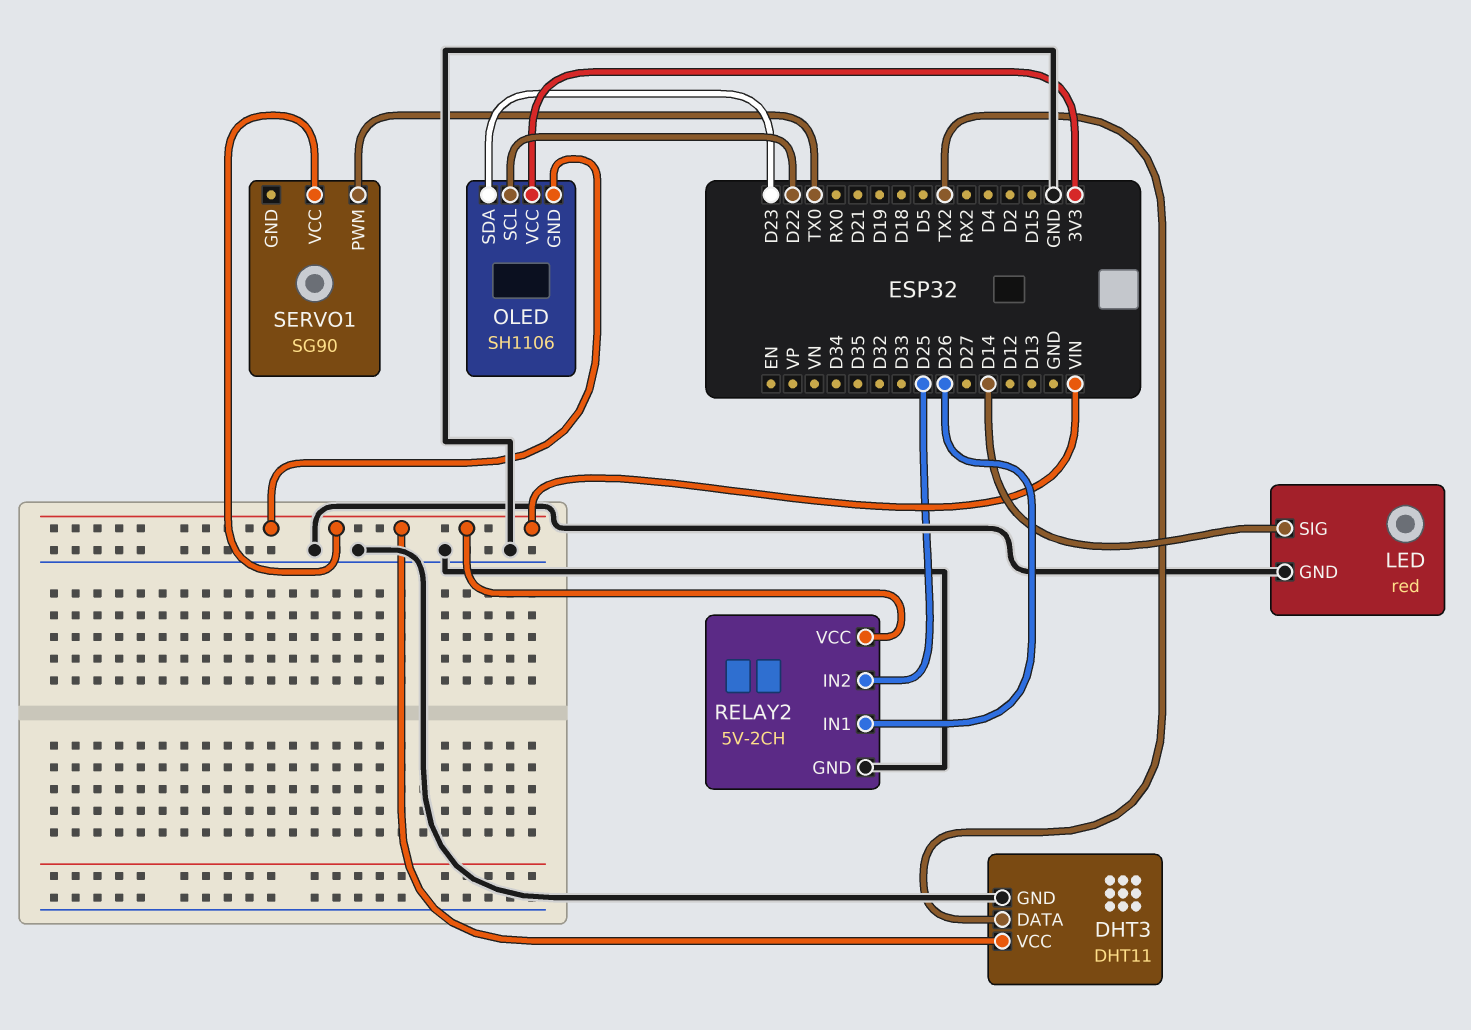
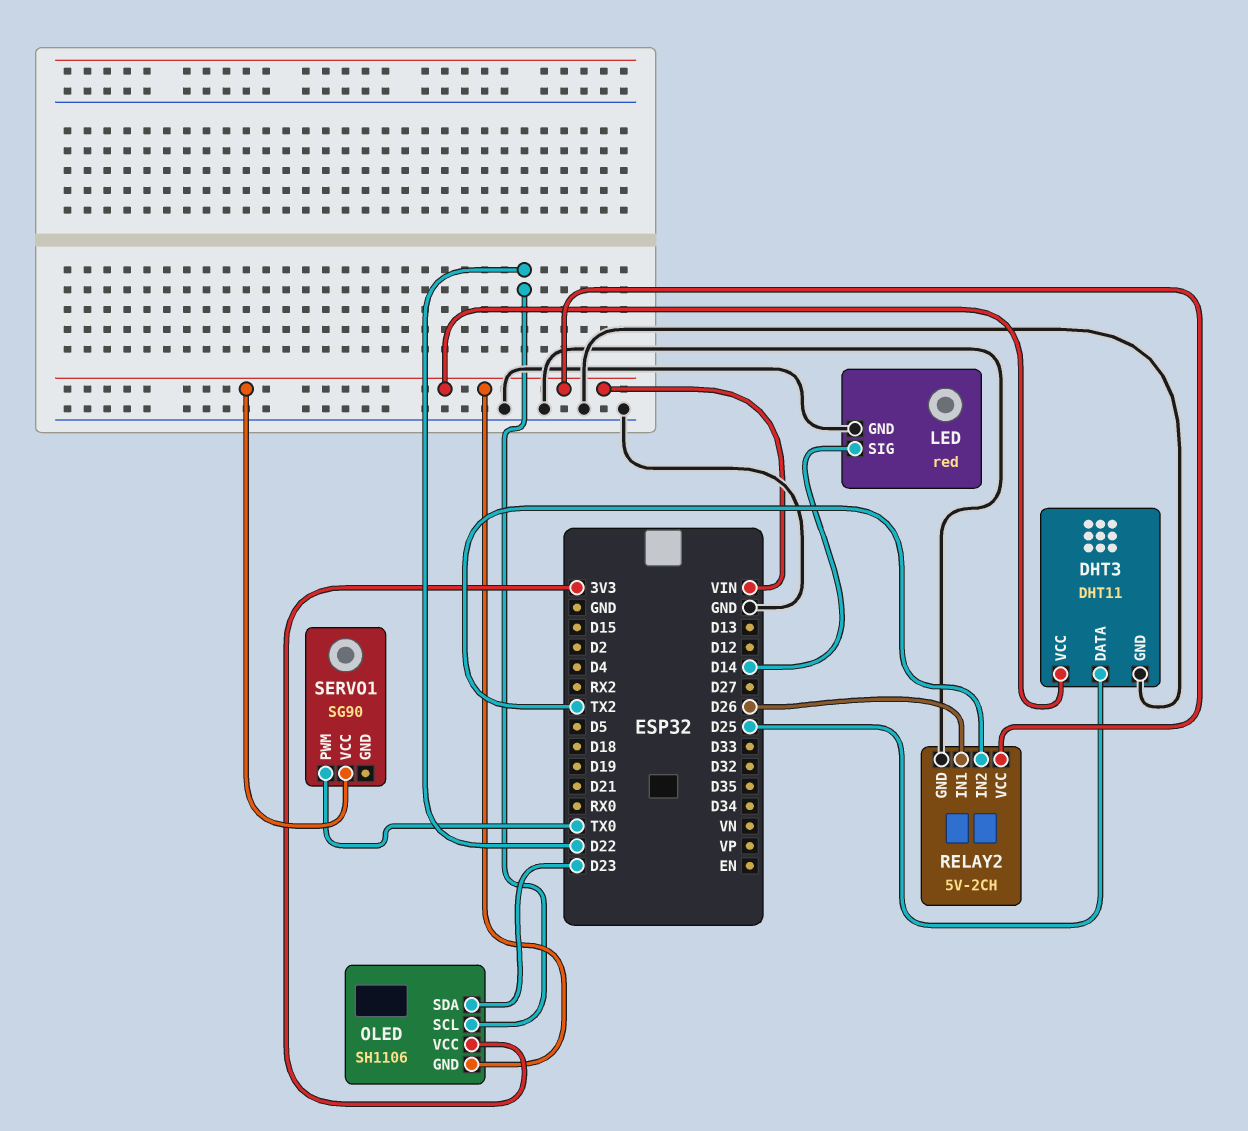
DHT3 pin DATA: TX2 -> D25
RELAY2 pin IN2: D25 -> TX2

